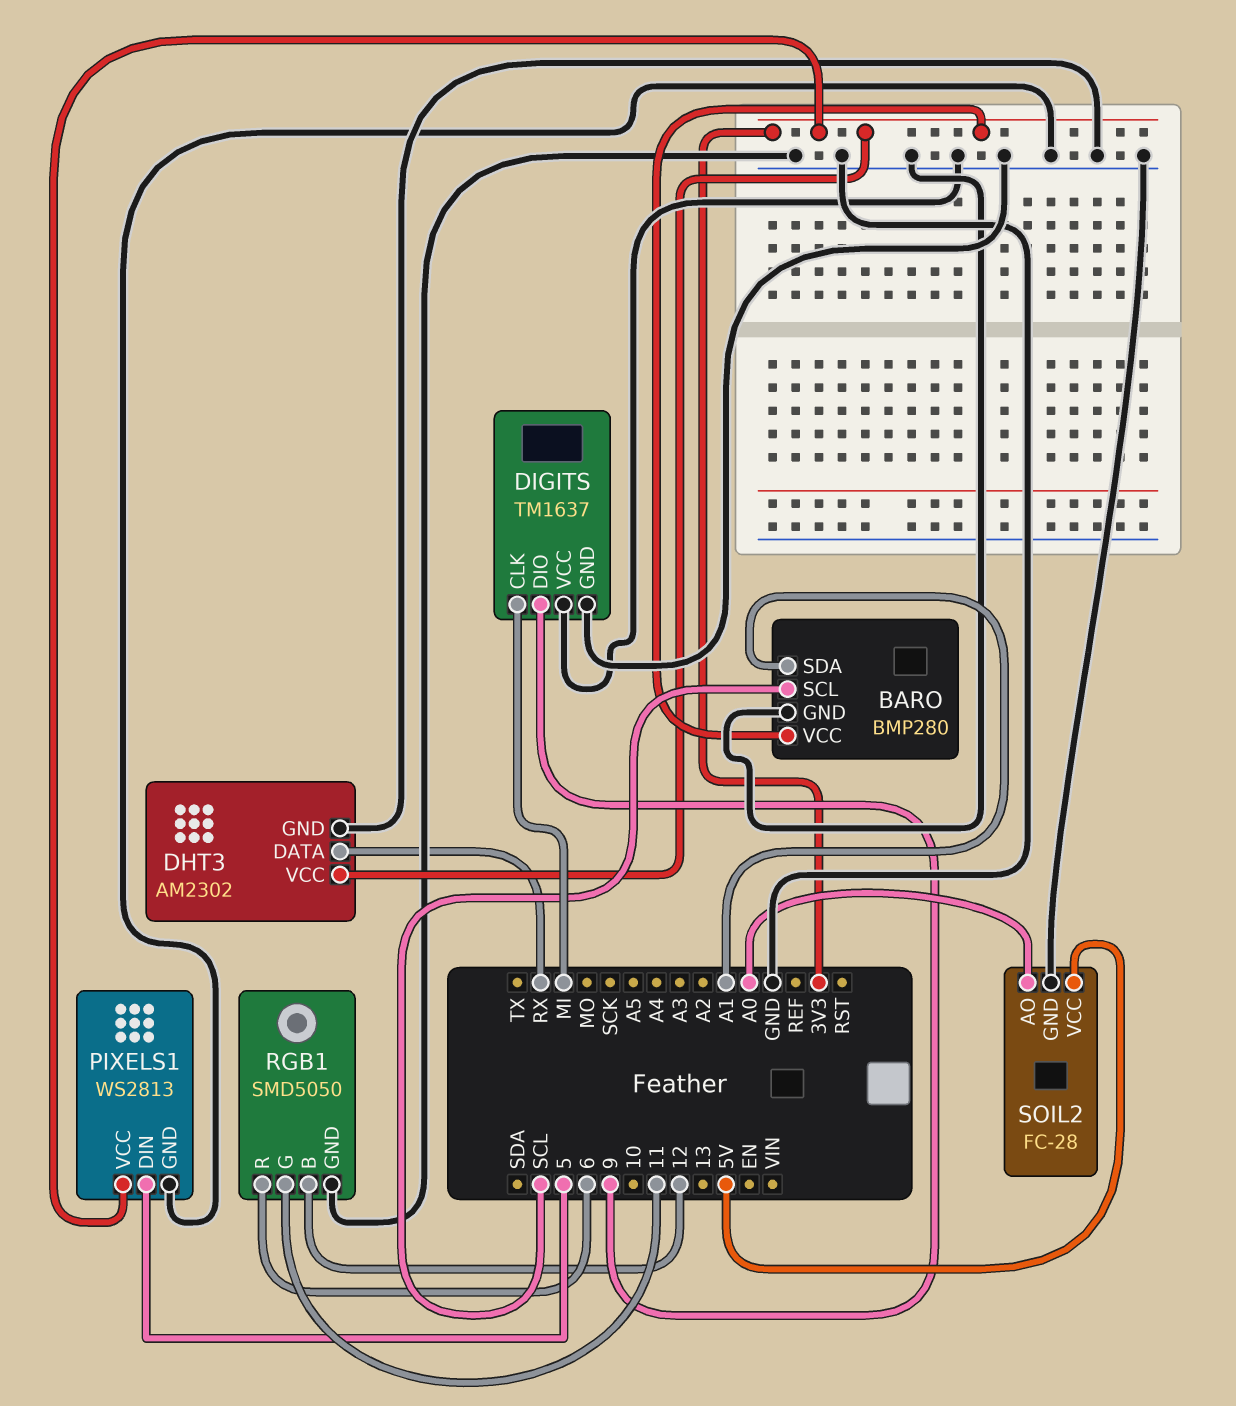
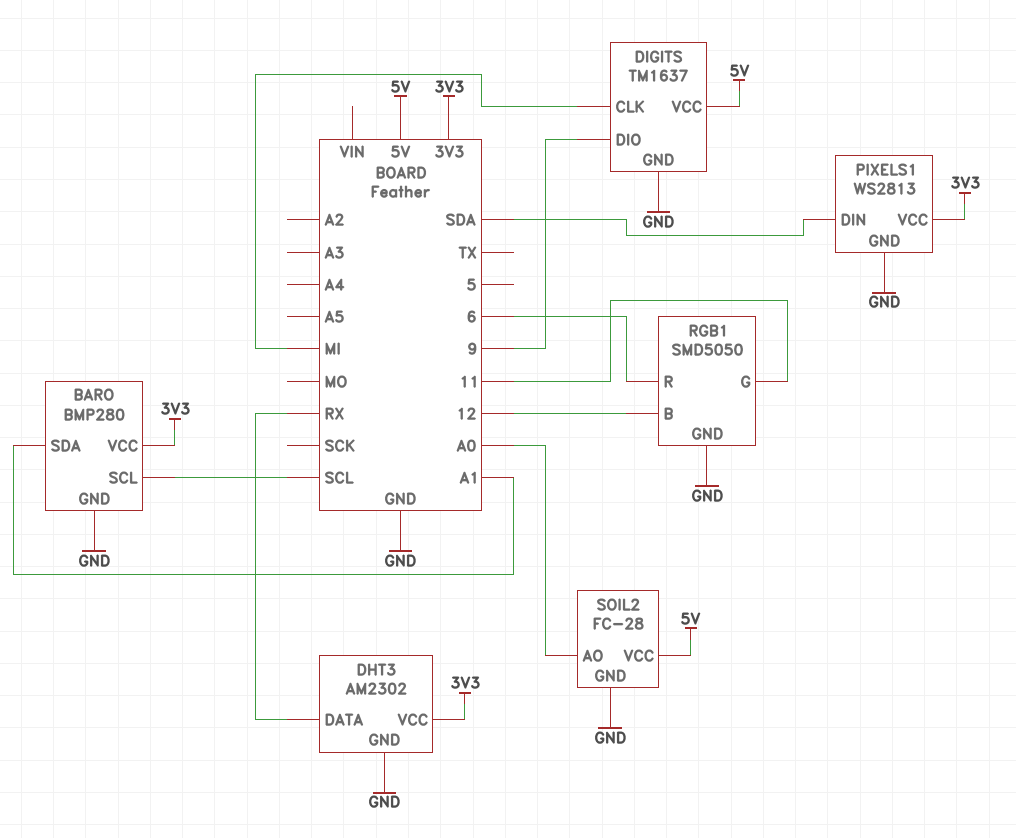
DIGITS pin VCC: GND -> 5V
PIXELS1 pin DIN: 5 -> SDA

